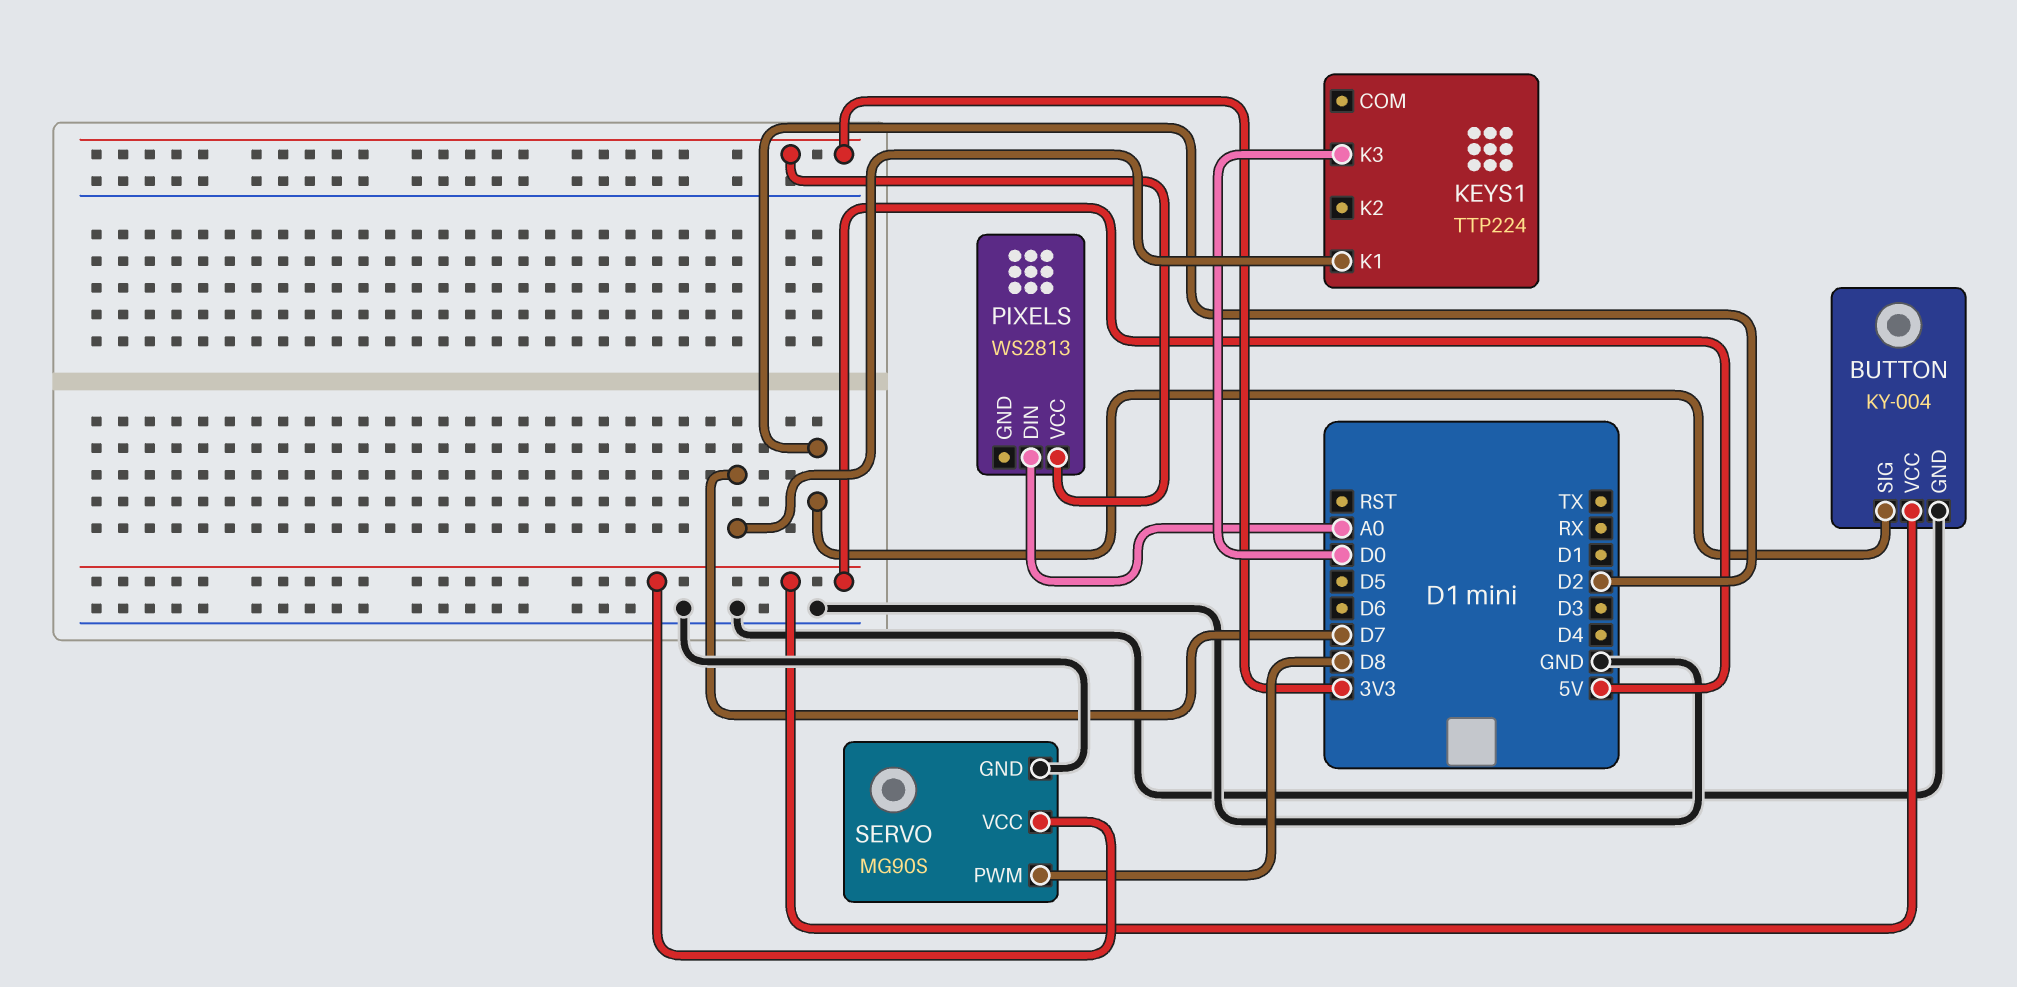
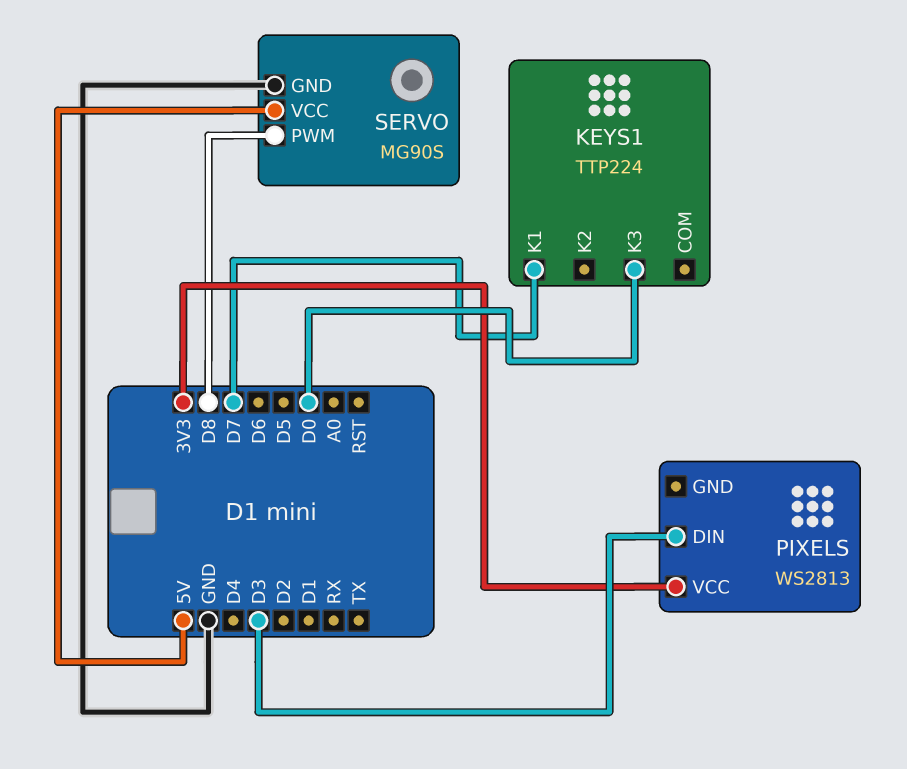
BUTTON: KY-004 -> none
BUTTON pin GND: GND -> none
BUTTON pin SIG: D2 -> none
BUTTON pin VCC: 5V -> none
PIXELS pin DIN: A0 -> D3

